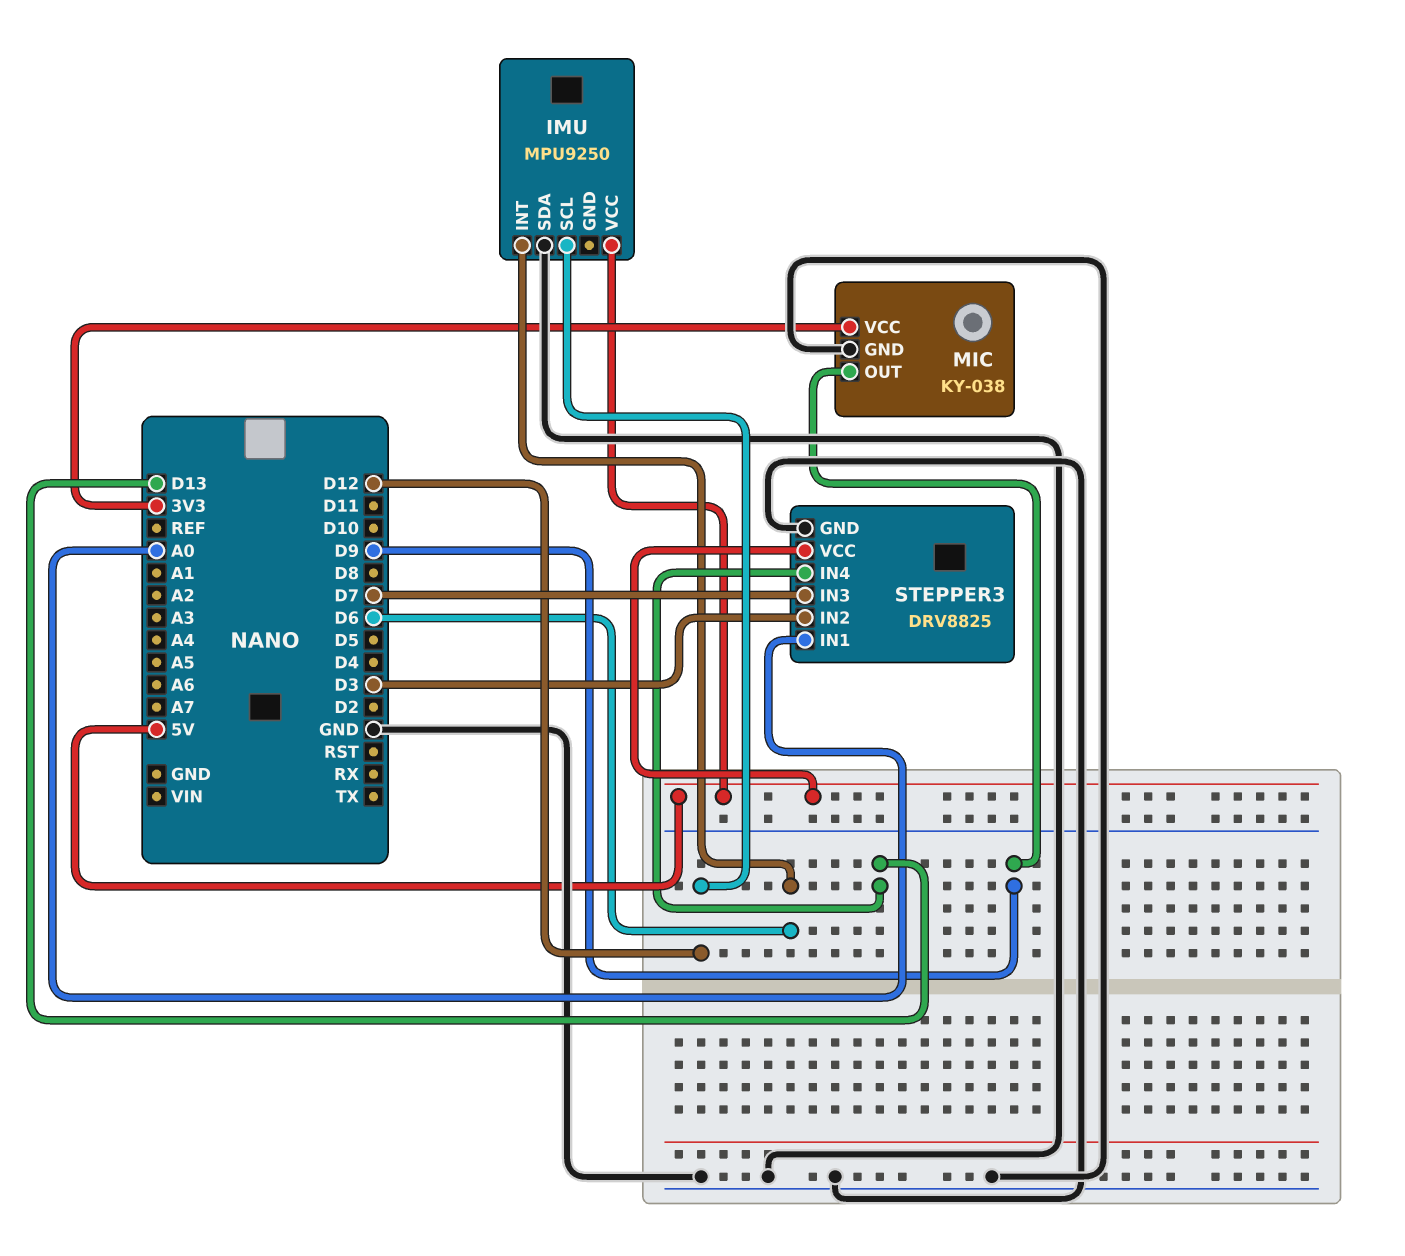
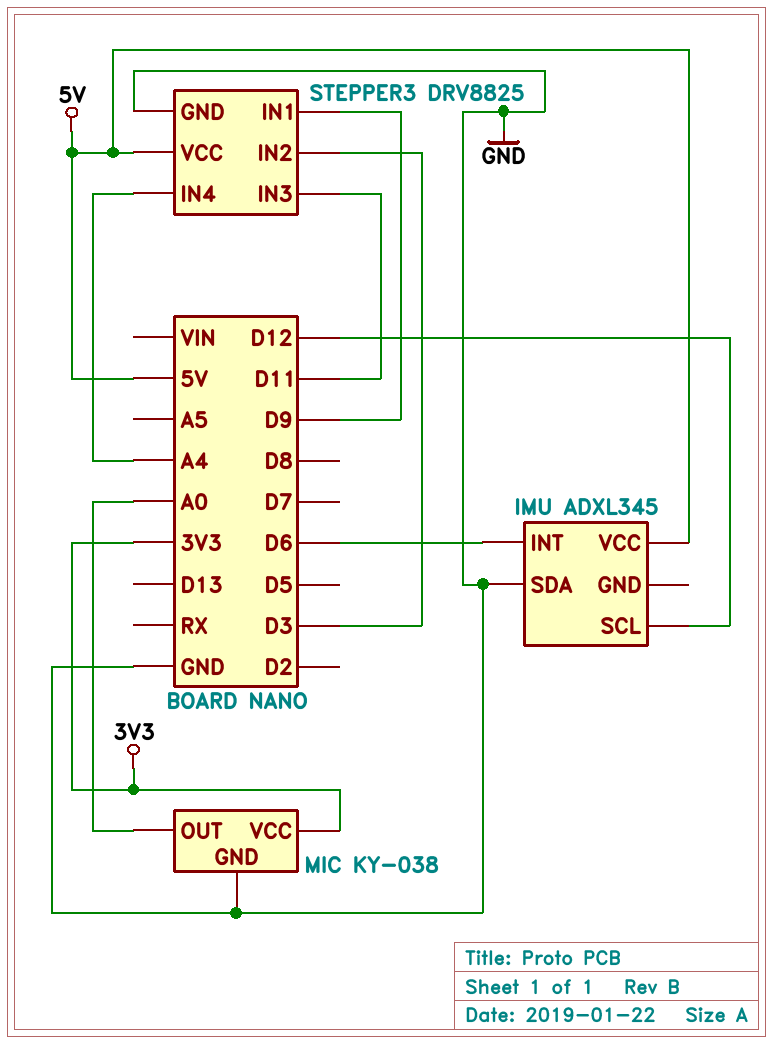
IMU: MPU9250 -> ADXL345
MIC pin OUT: D9 -> A0
STEPPER3 pin IN1: A0 -> D9
STEPPER3 pin IN3: D7 -> D11
STEPPER3 pin IN4: D13 -> A4

